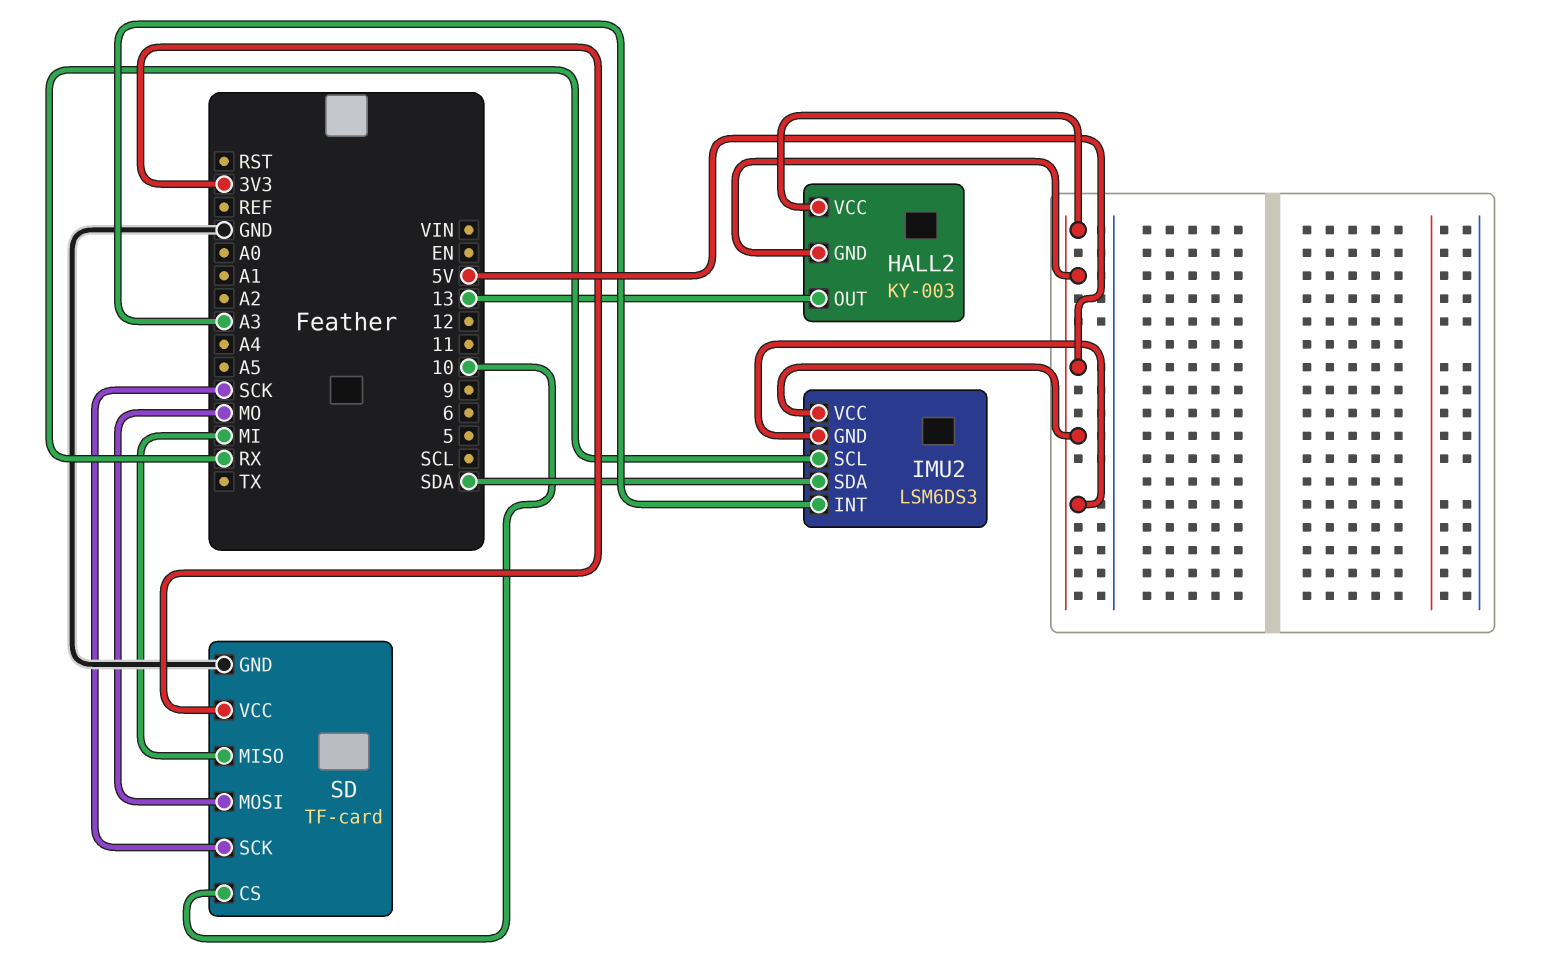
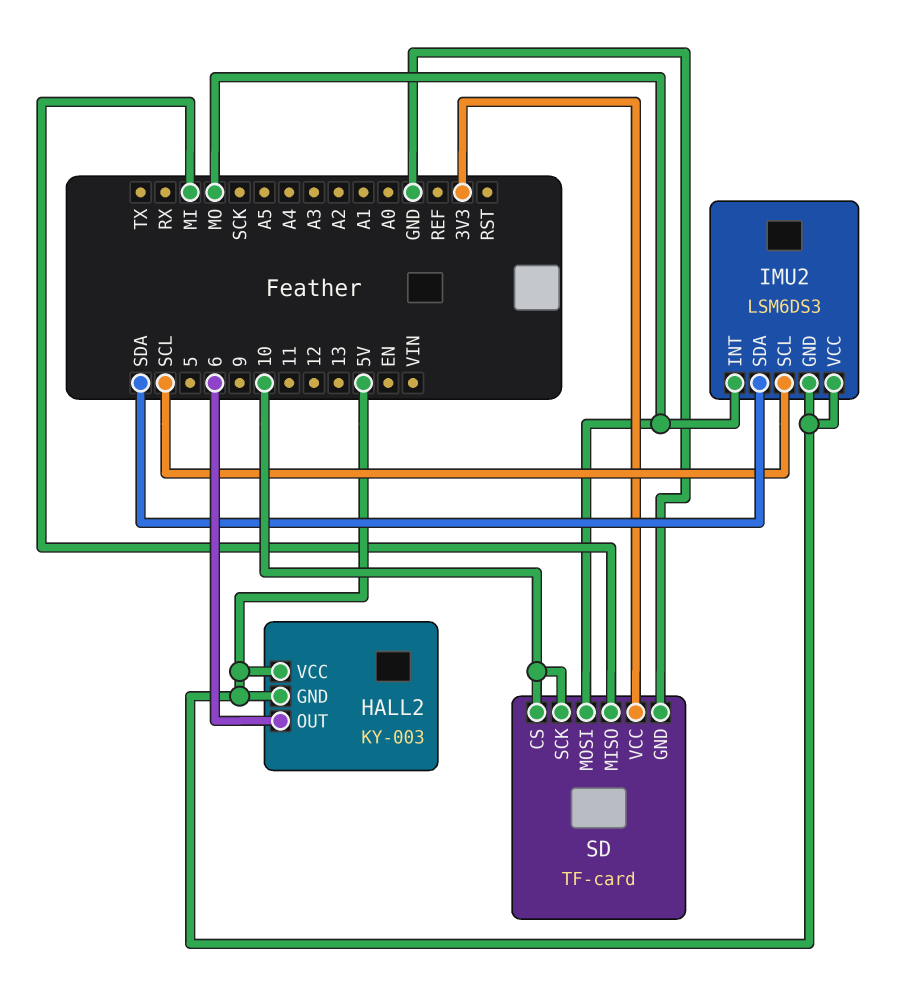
HALL2 pin OUT: 13 -> 6
IMU2 pin INT: A3 -> MO
IMU2 pin SCL: RX -> SCL
SD pin SCK: SCK -> 10

